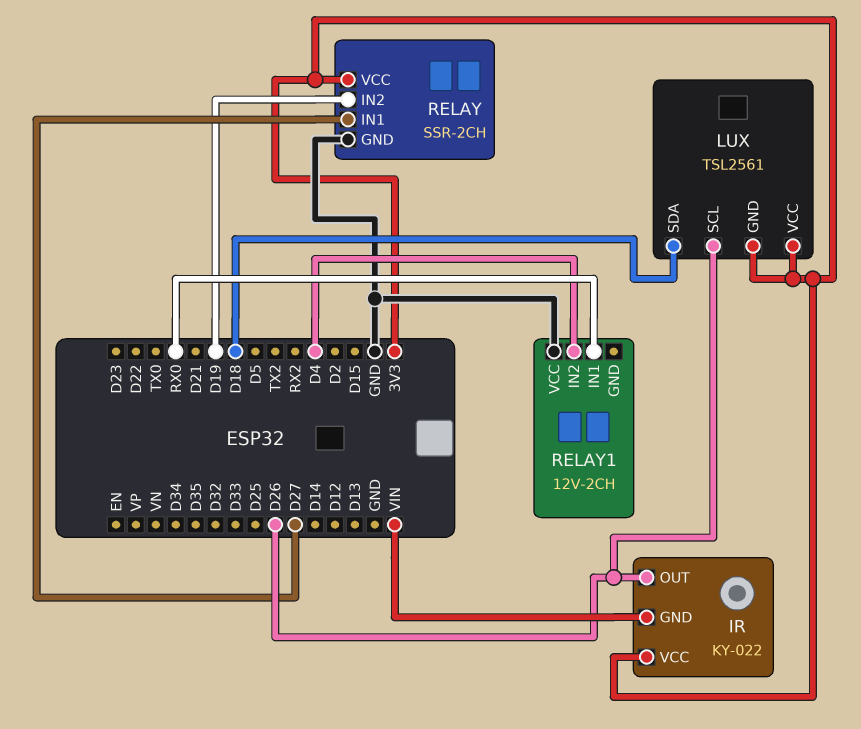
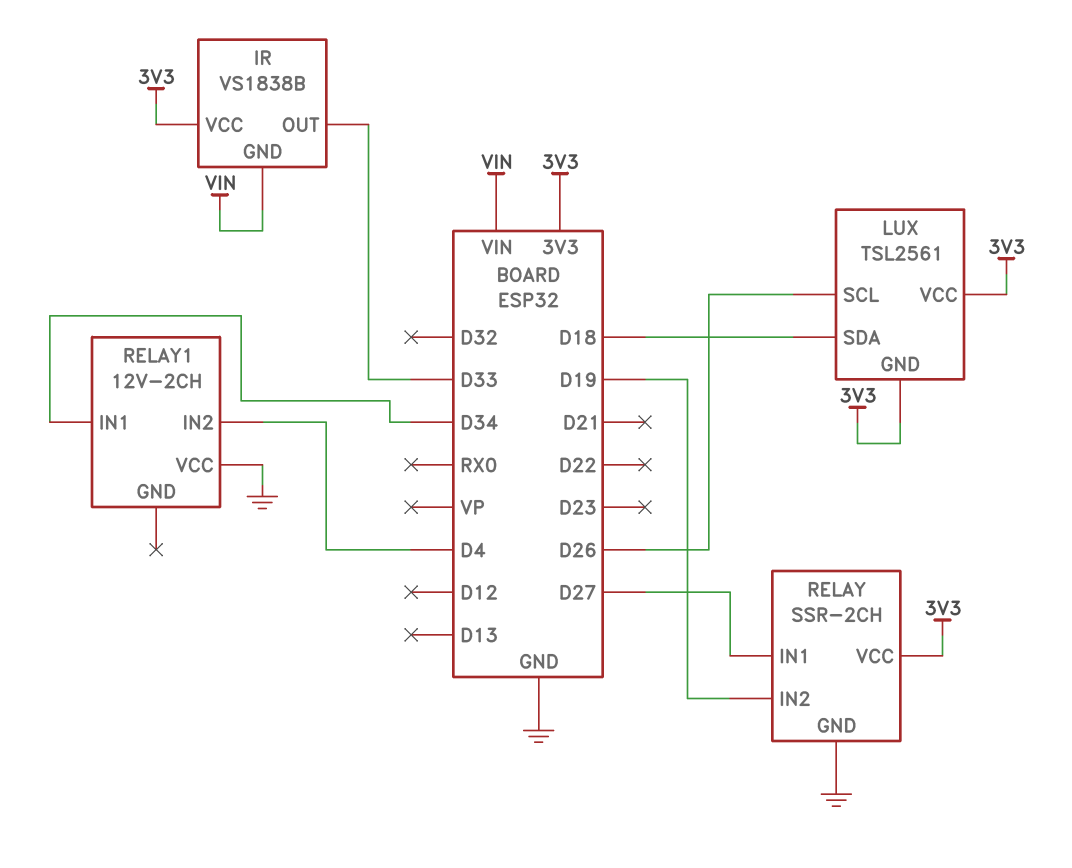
IR: KY-022 -> VS1838B
IR pin OUT: D26 -> D33
RELAY1 pin IN1: RX0 -> D34

